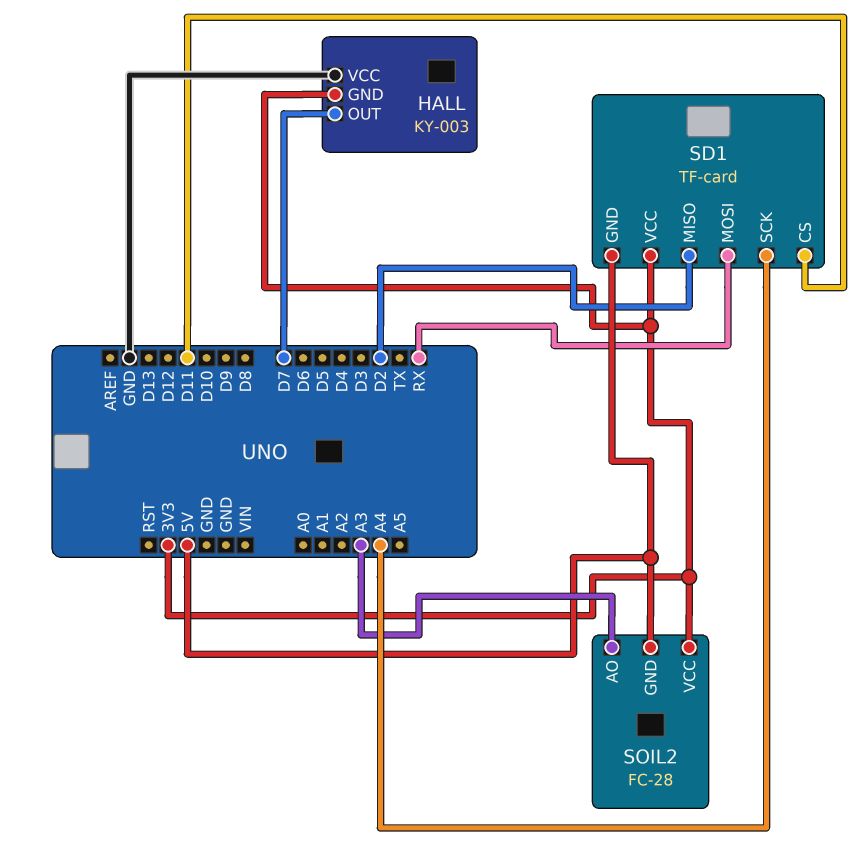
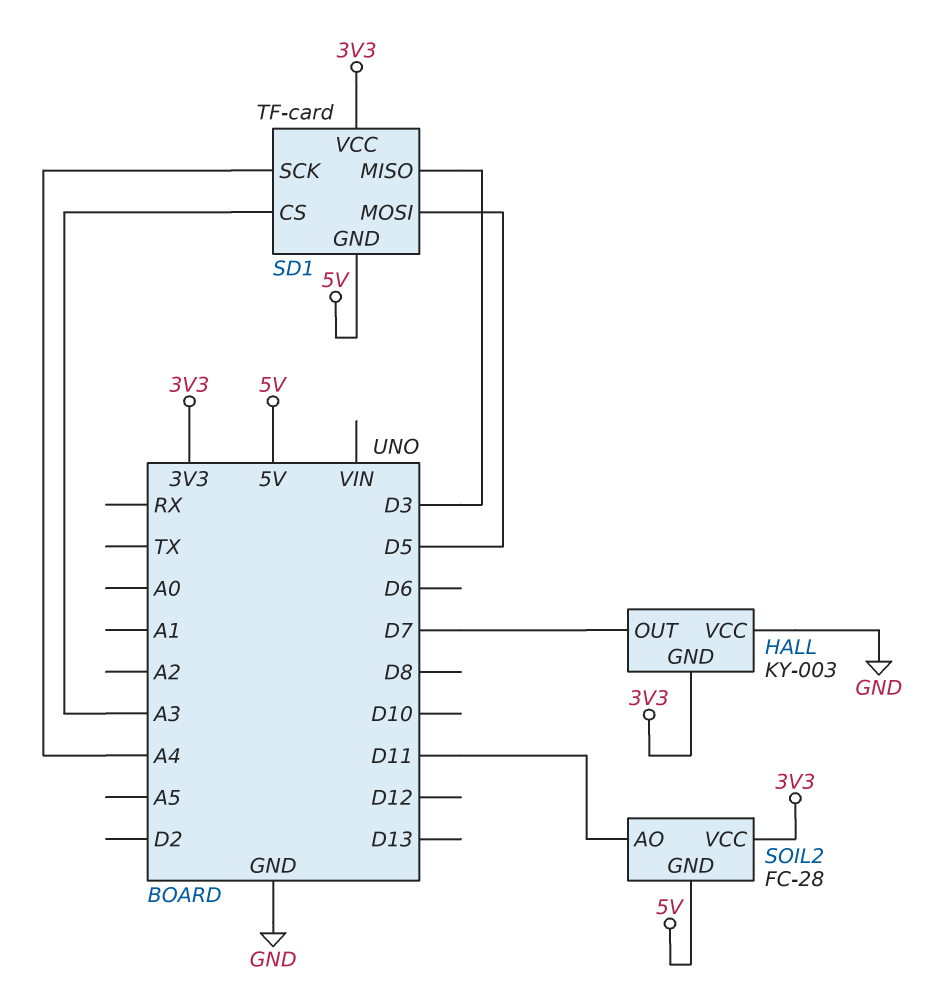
SD1 pin CS: D11 -> A3
SD1 pin MISO: D2 -> D3
SD1 pin MOSI: RX -> D5
SOIL2 pin AO: A3 -> D11

